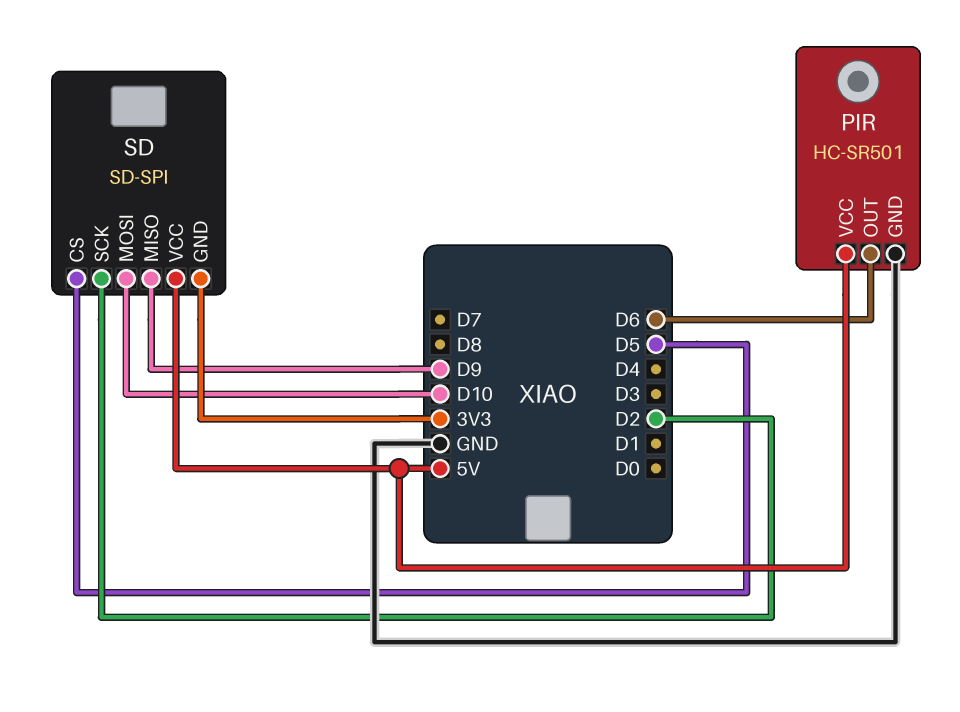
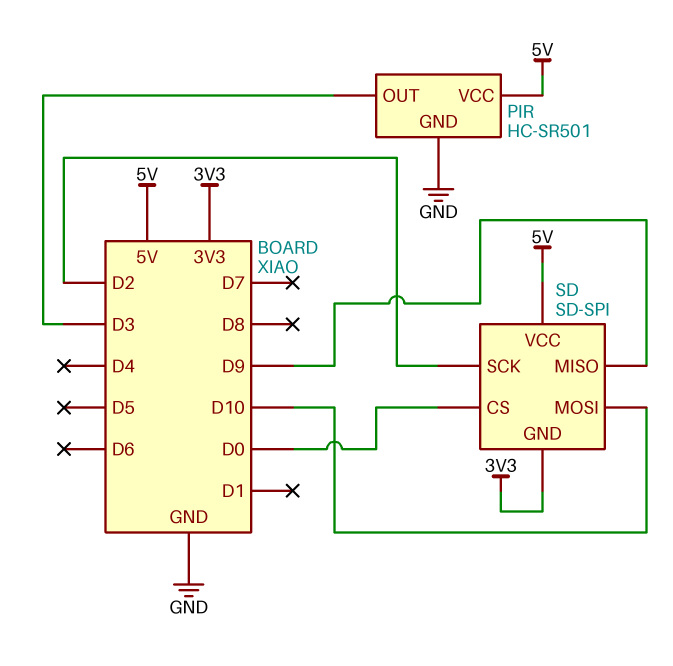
PIR pin OUT: D6 -> D3
SD pin CS: D5 -> D0

